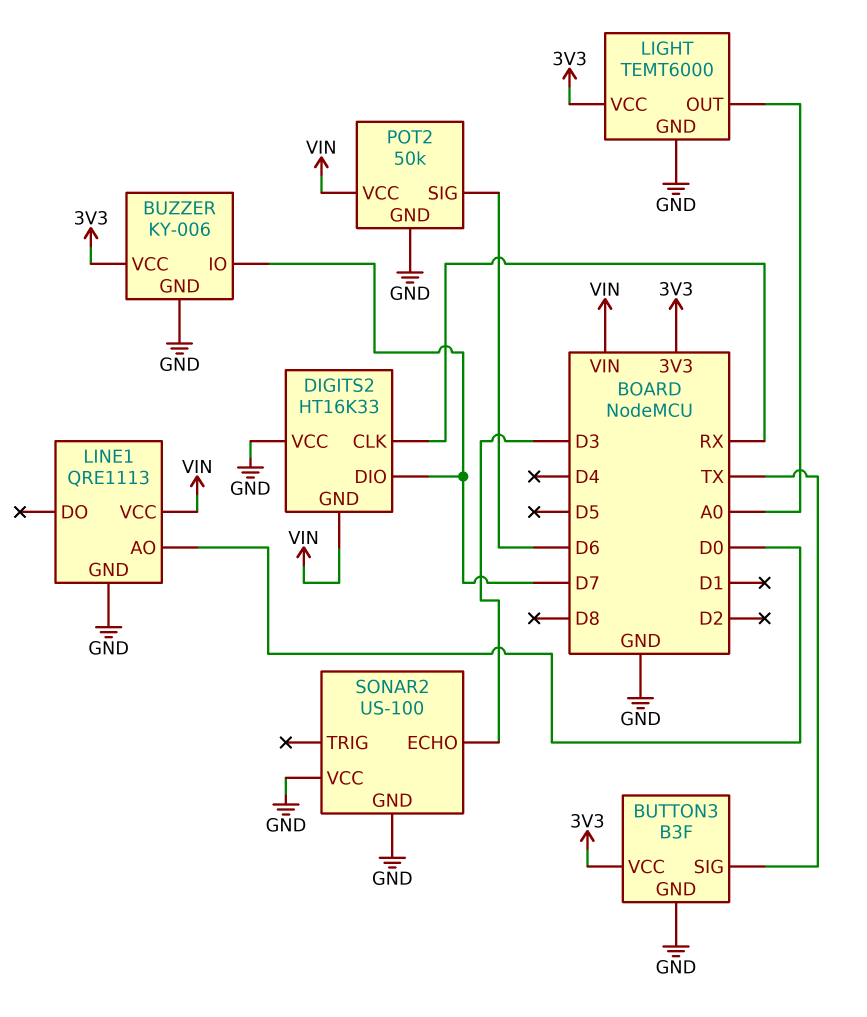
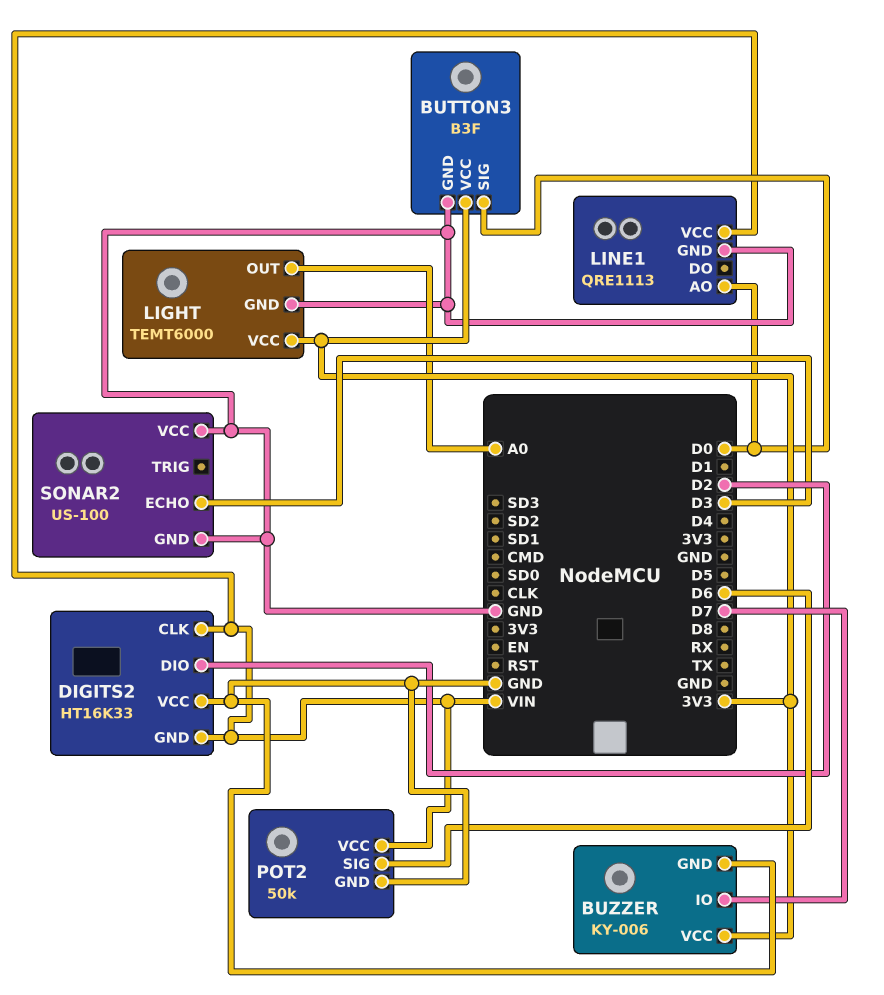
BUTTON3 pin SIG: TX -> D0
DIGITS2 pin CLK: RX -> VIN
DIGITS2 pin DIO: D7 -> D2

